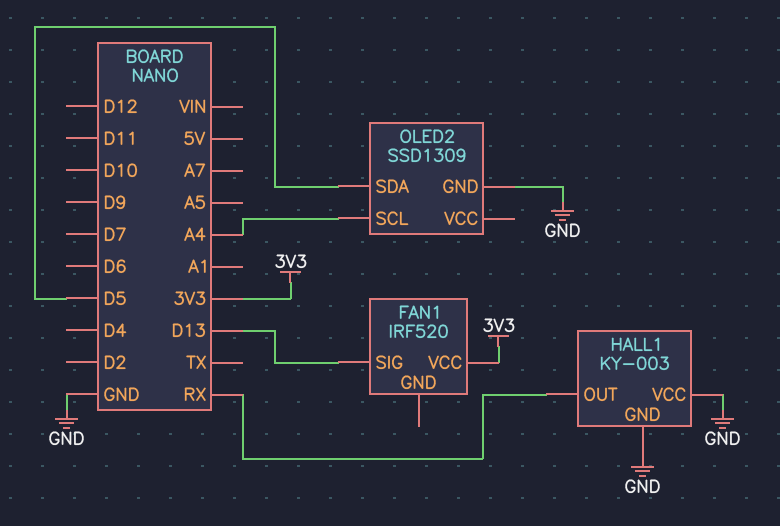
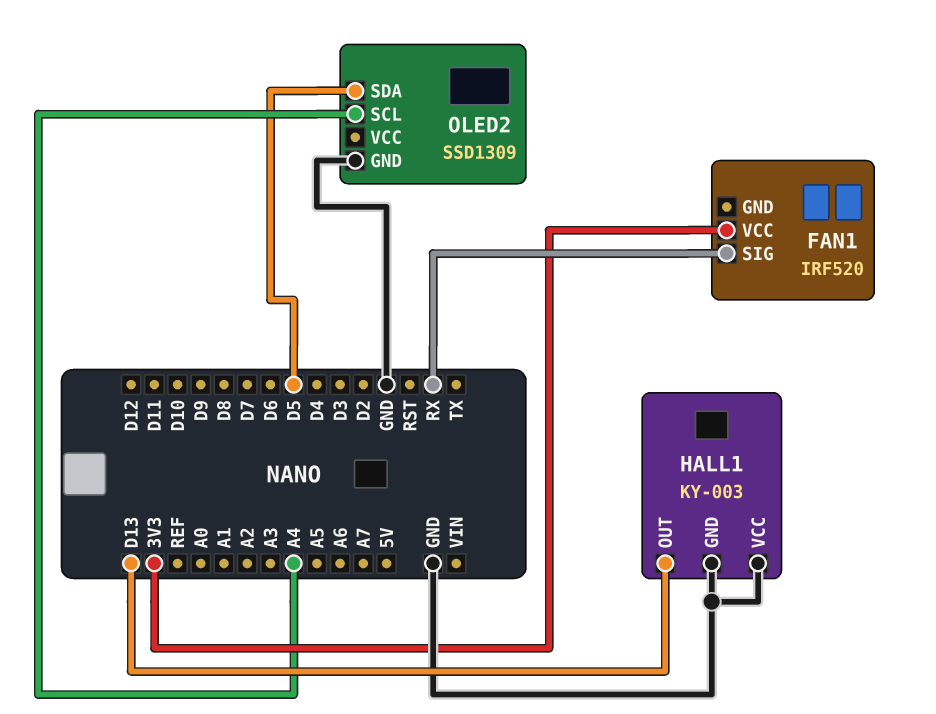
FAN1 pin SIG: D13 -> RX
HALL1 pin OUT: RX -> D13

